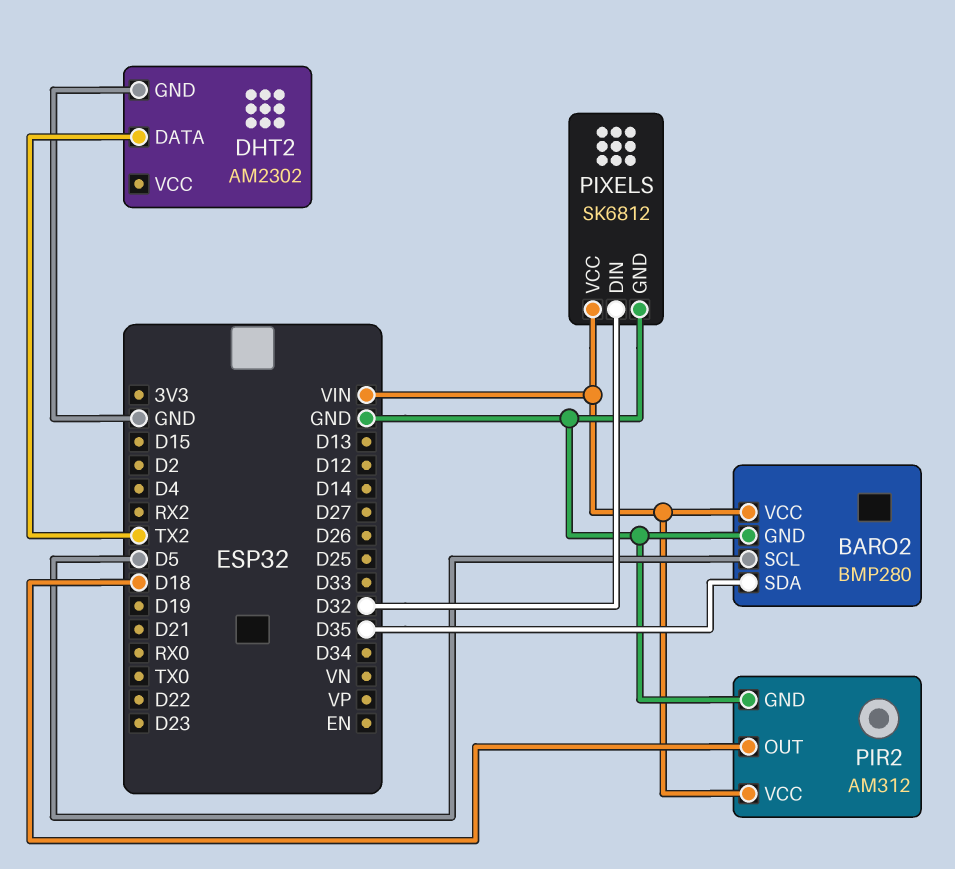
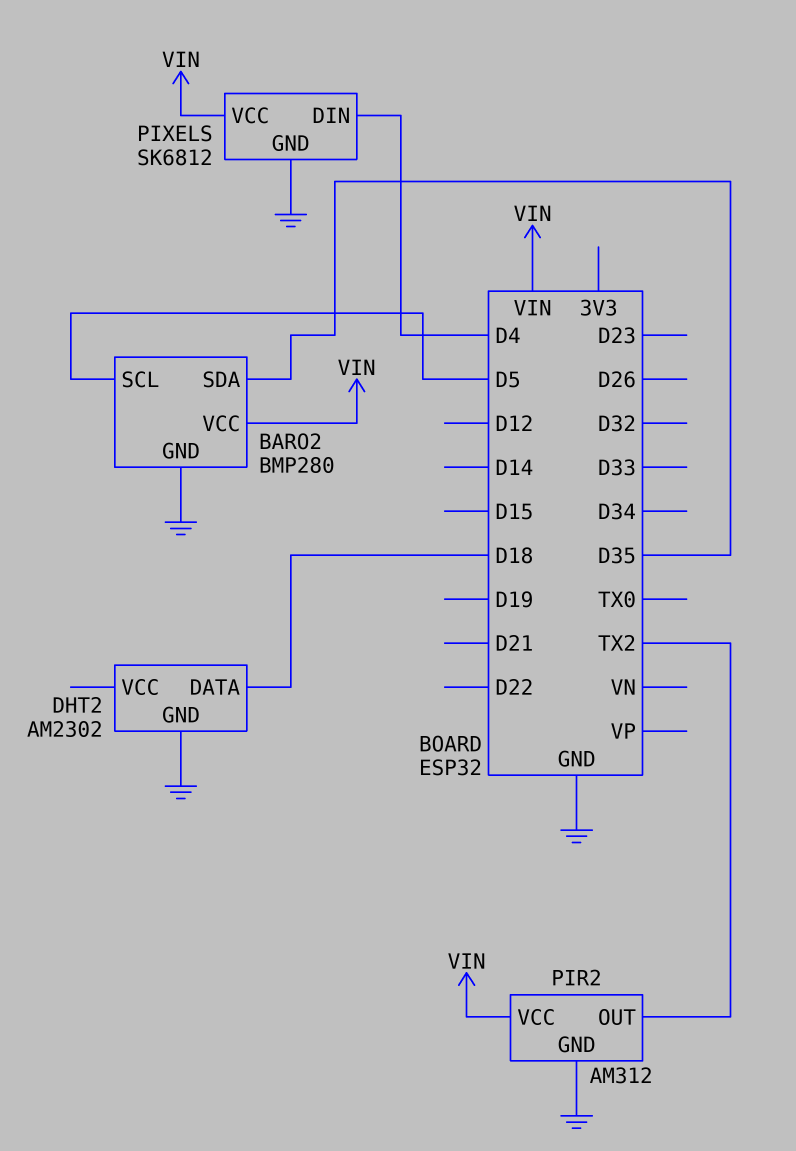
DHT2 pin DATA: TX2 -> D18
PIR2 pin OUT: D18 -> TX2
PIXELS pin DIN: D32 -> D4

